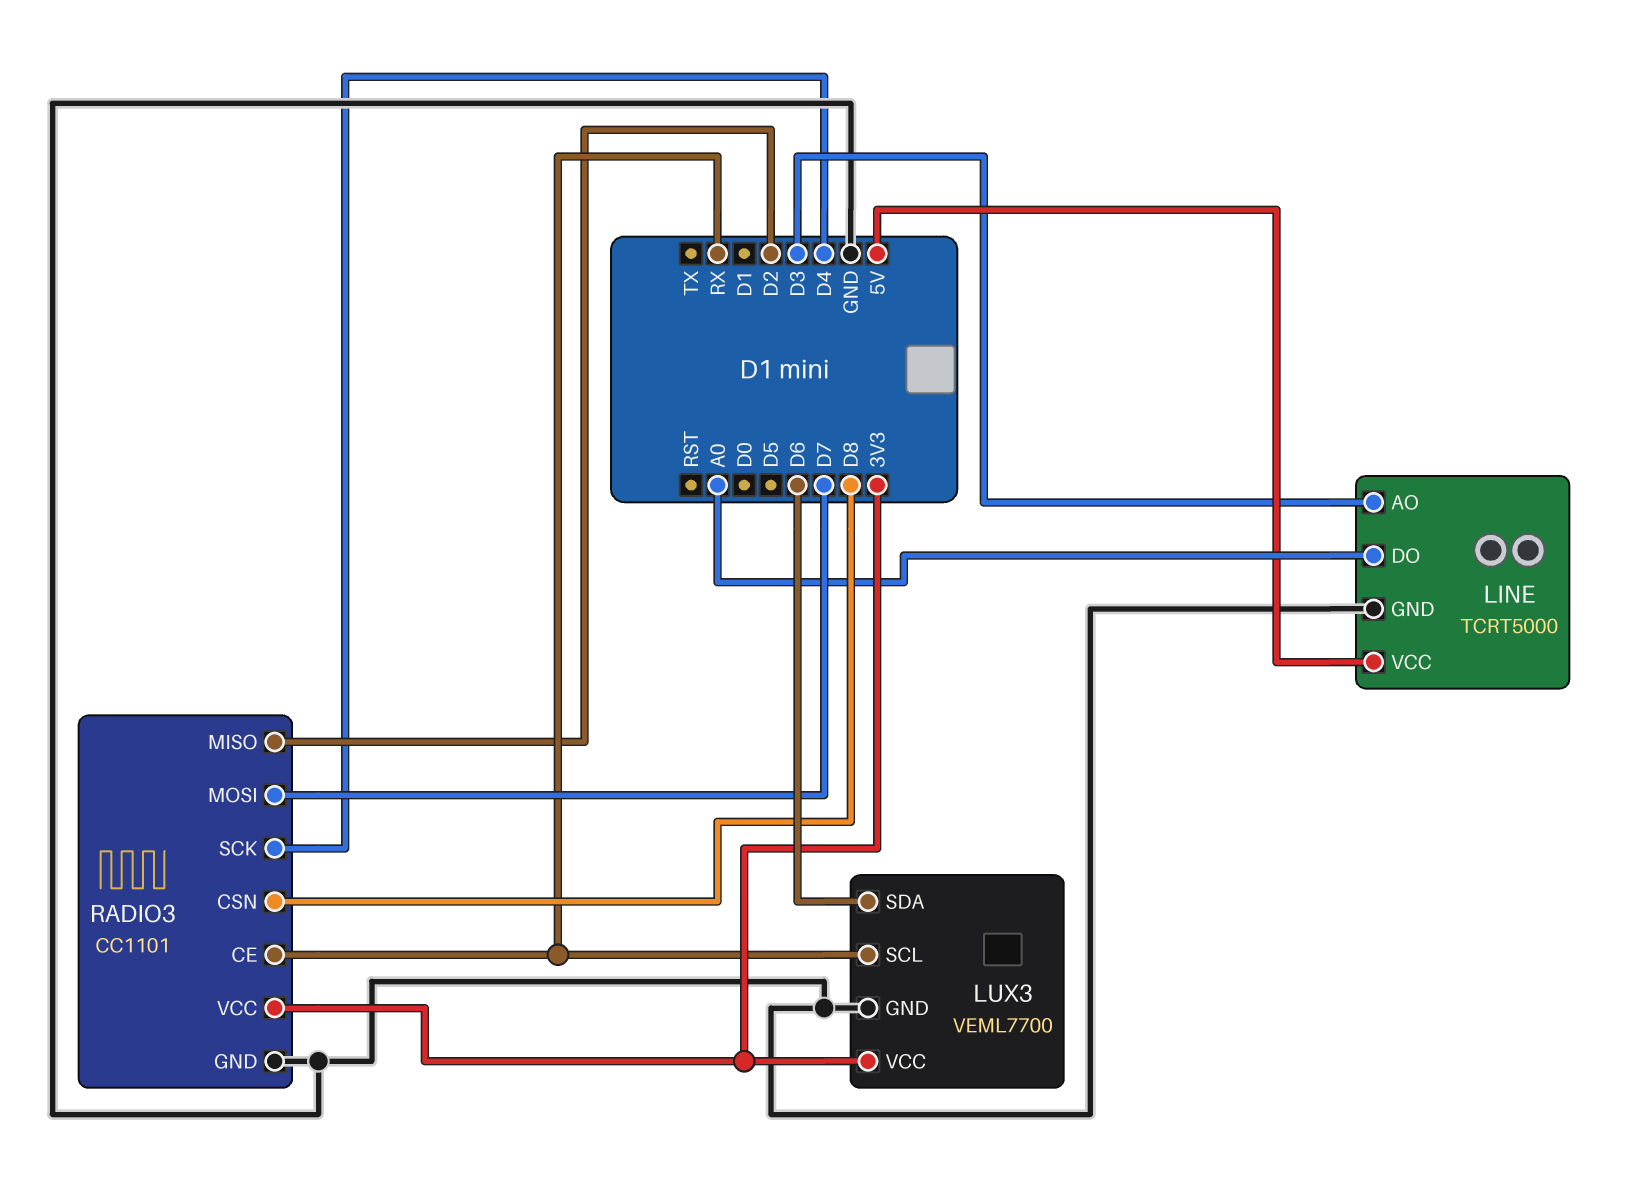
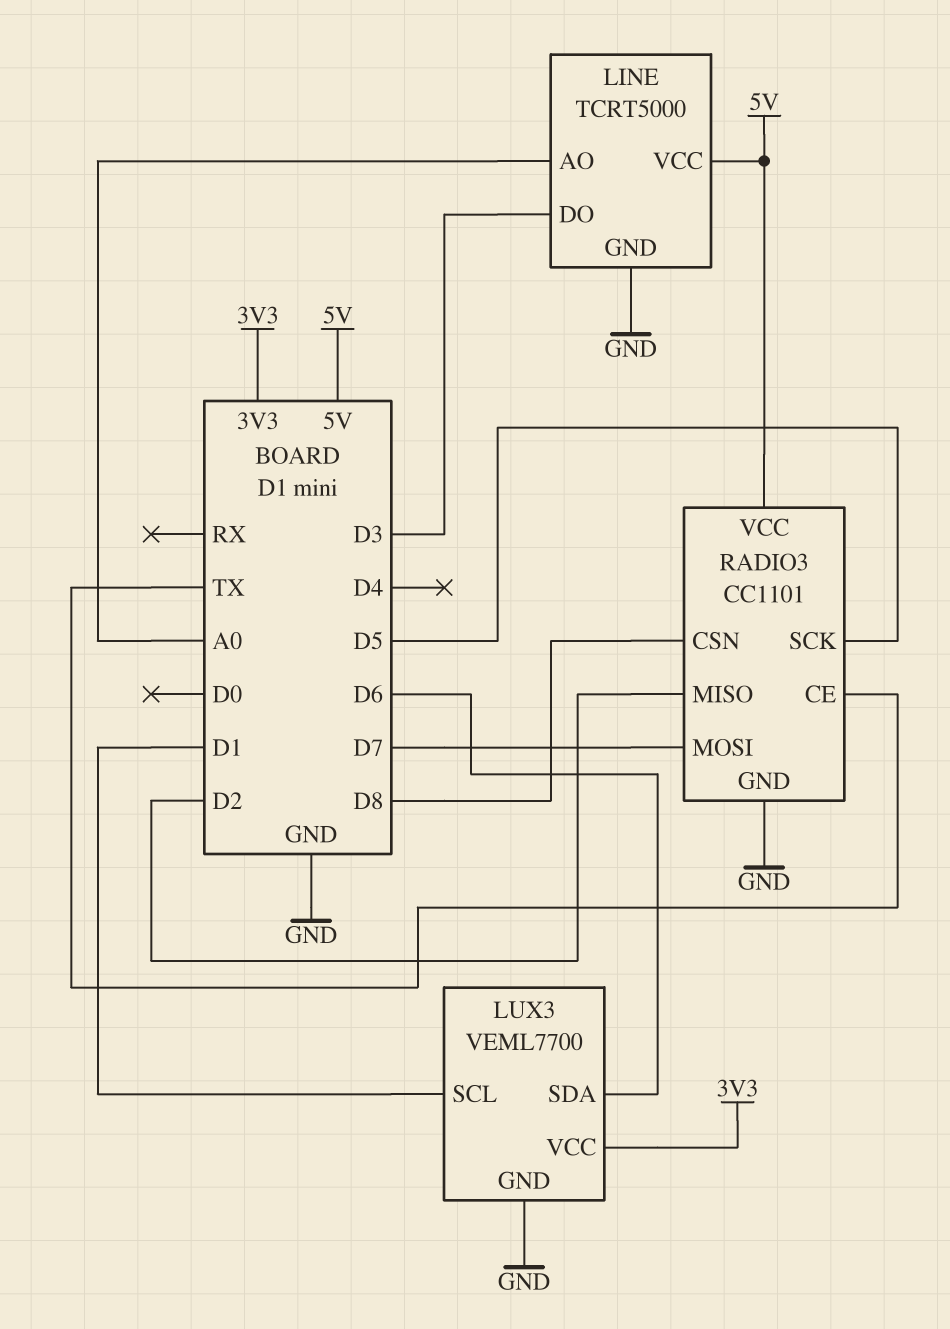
LINE pin AO: D3 -> A0
LINE pin DO: A0 -> D3
LUX3 pin SCL: RX -> D1
RADIO3 pin CE: RX -> TX
RADIO3 pin SCK: D4 -> D5
RADIO3 pin VCC: 3V3 -> 5V

